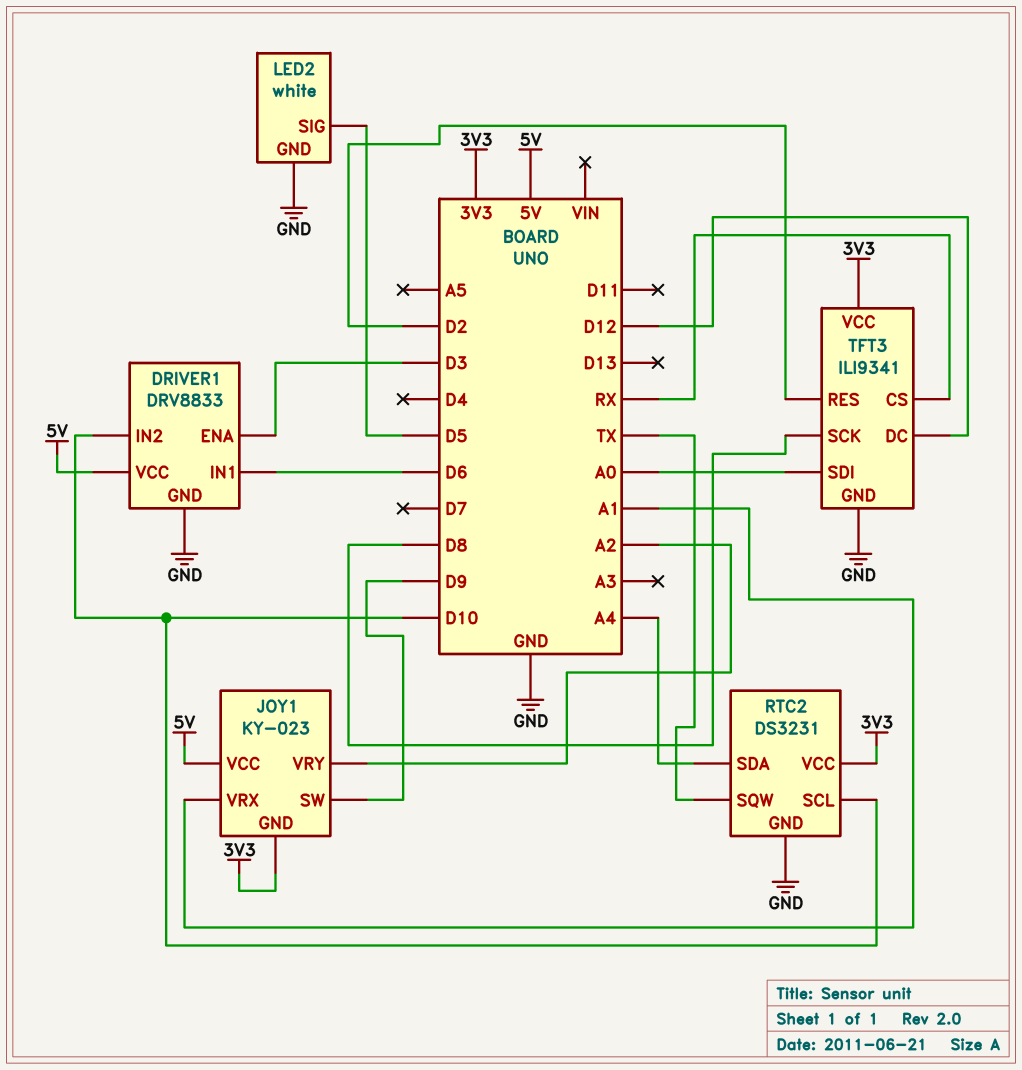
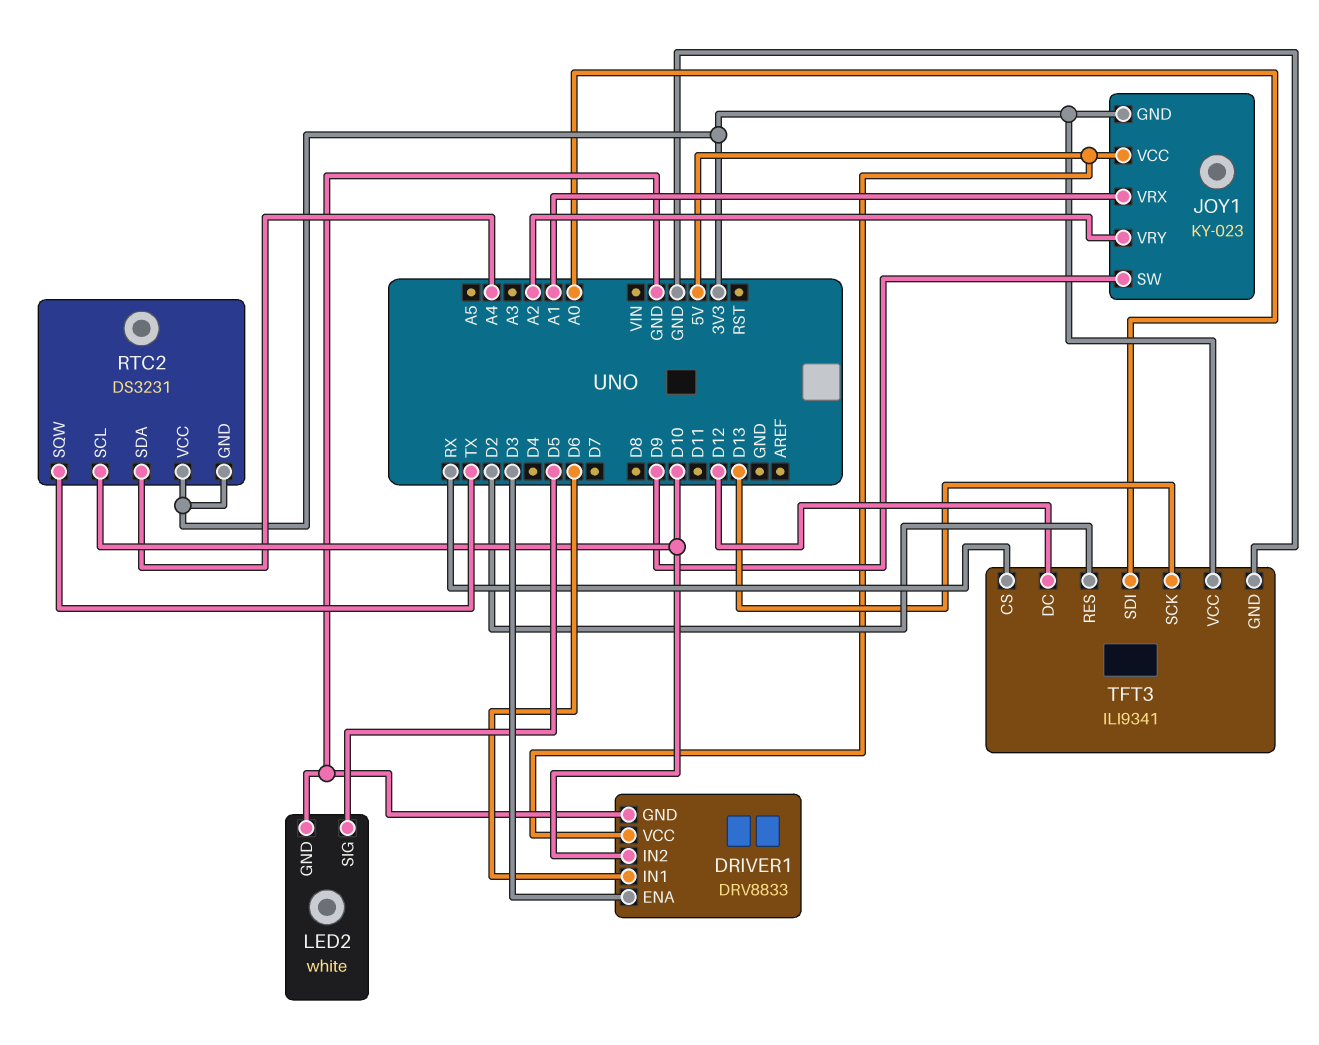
RTC2 pin GND: GND -> 3V3
TFT3 pin SCK: D8 -> D13

